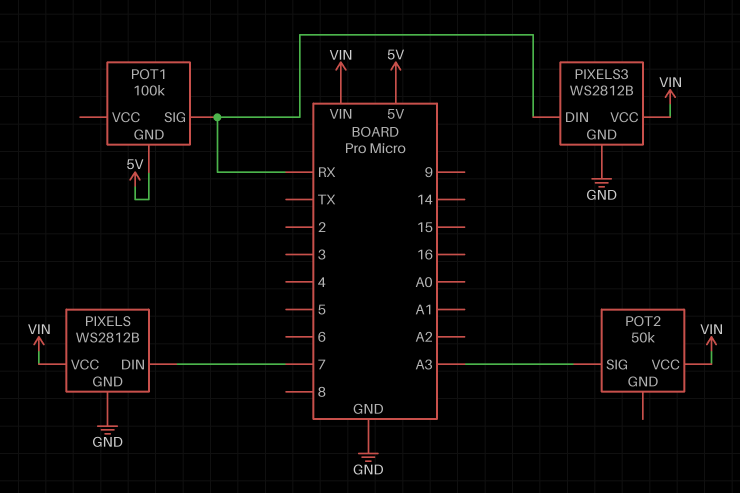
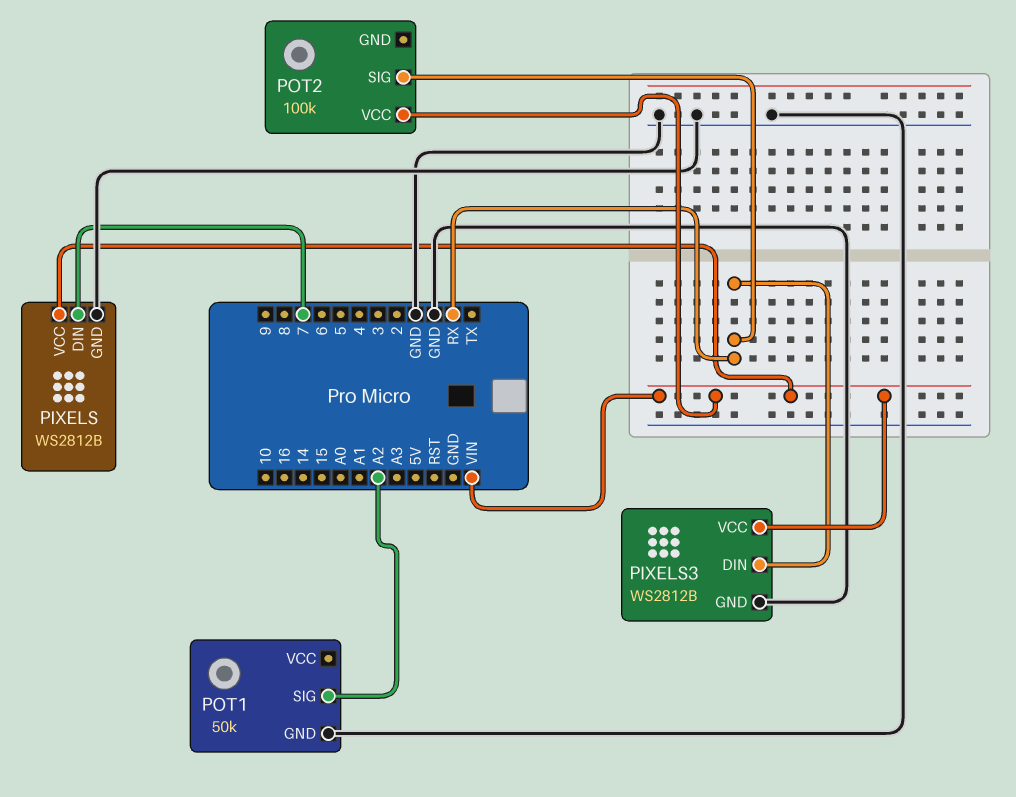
POT1: 100k -> 50k
POT1 pin GND: 5V -> GND
POT1 pin SIG: RX -> A2
POT2: 50k -> 100k
POT2 pin SIG: A3 -> RX

